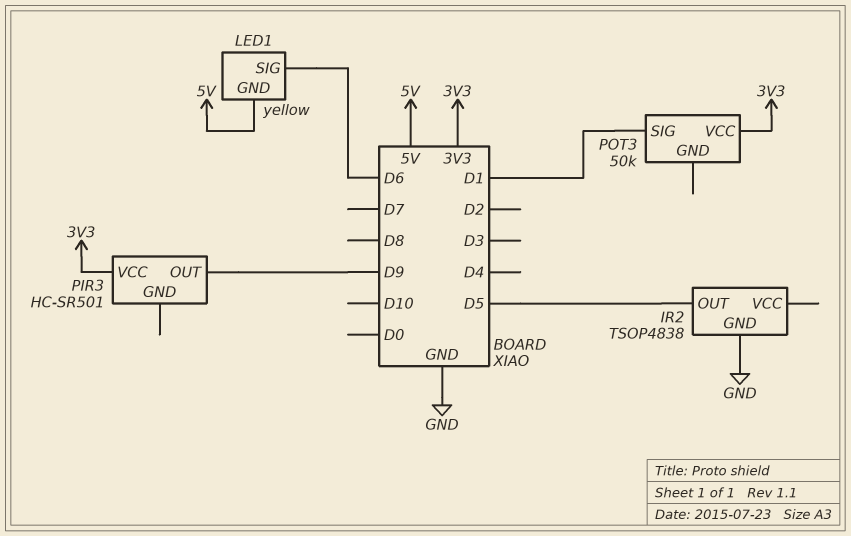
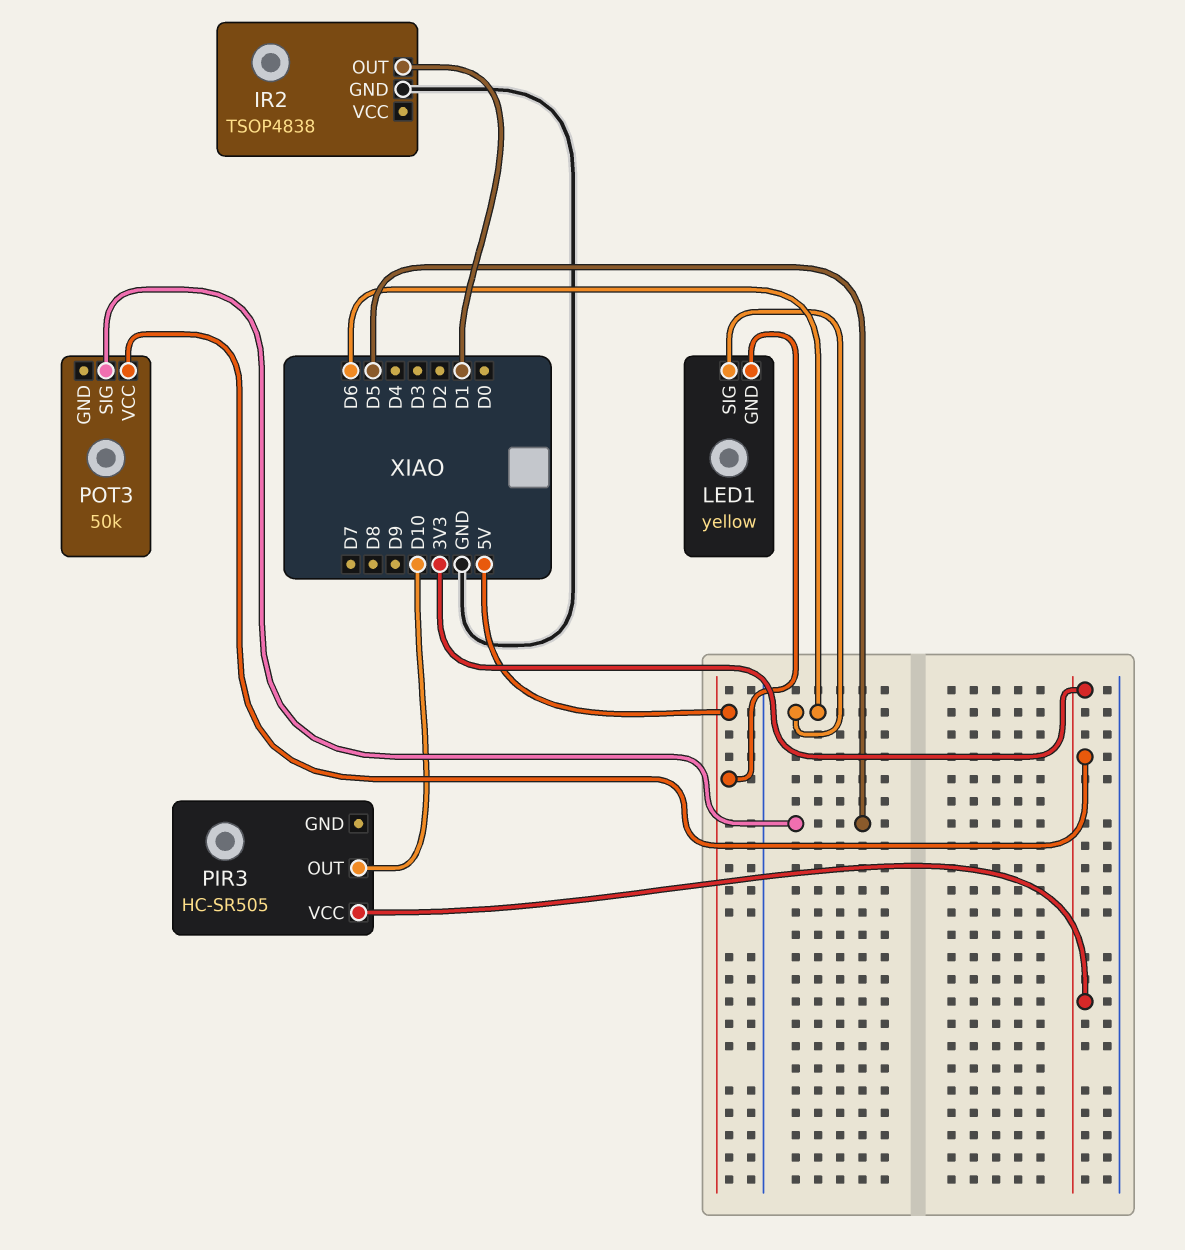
IR2 pin OUT: D5 -> D1
PIR3: HC-SR501 -> HC-SR505
PIR3 pin OUT: D9 -> D10
POT3 pin SIG: D1 -> D5

